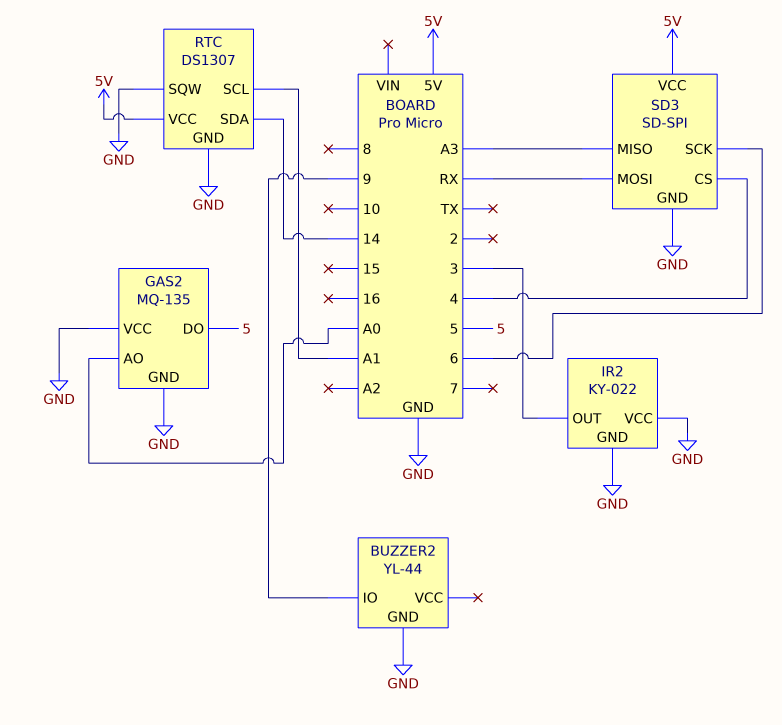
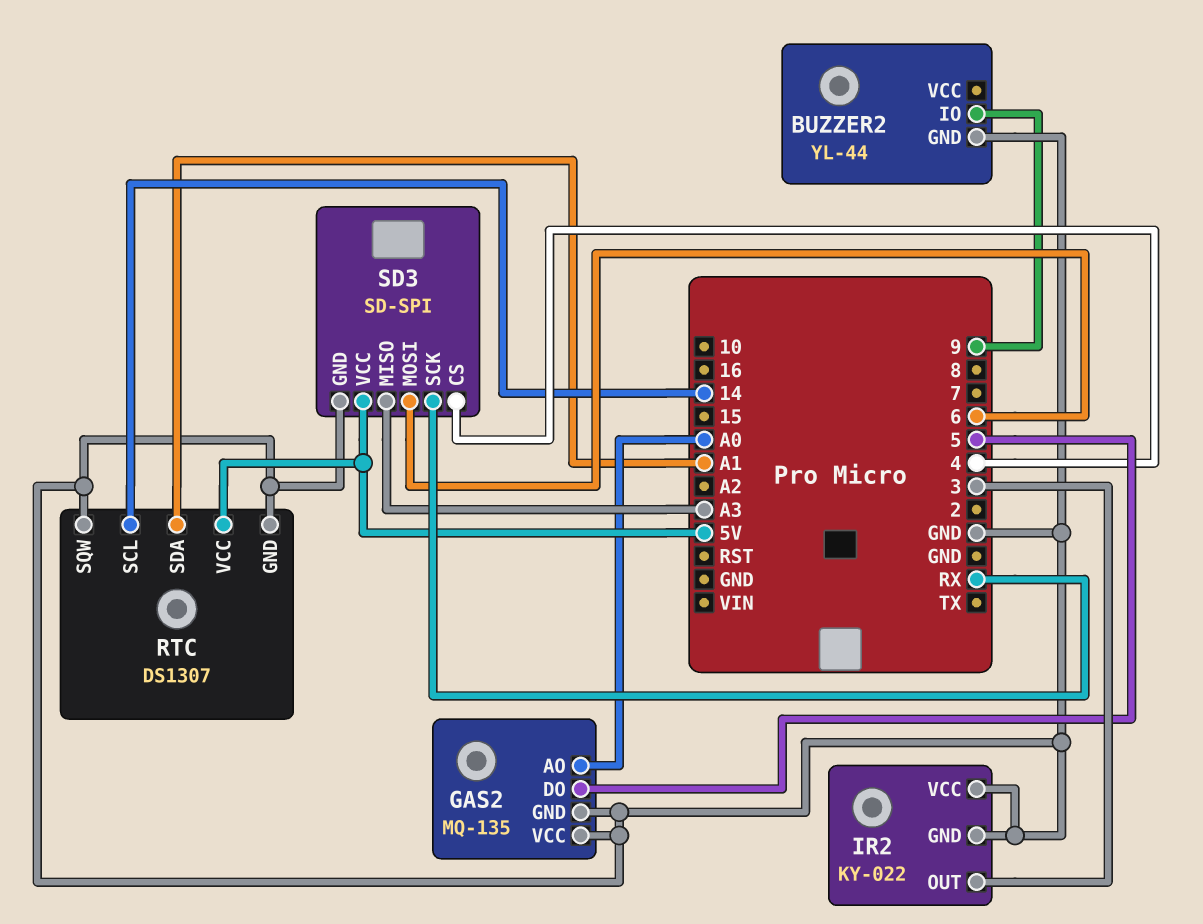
RTC pin SCL: A1 -> 14
RTC pin SDA: 14 -> A1
SD3 pin MOSI: RX -> 6
SD3 pin SCK: 6 -> RX

